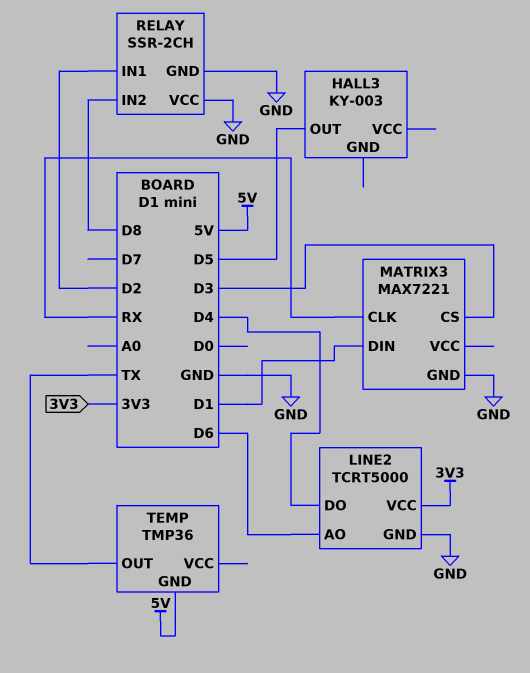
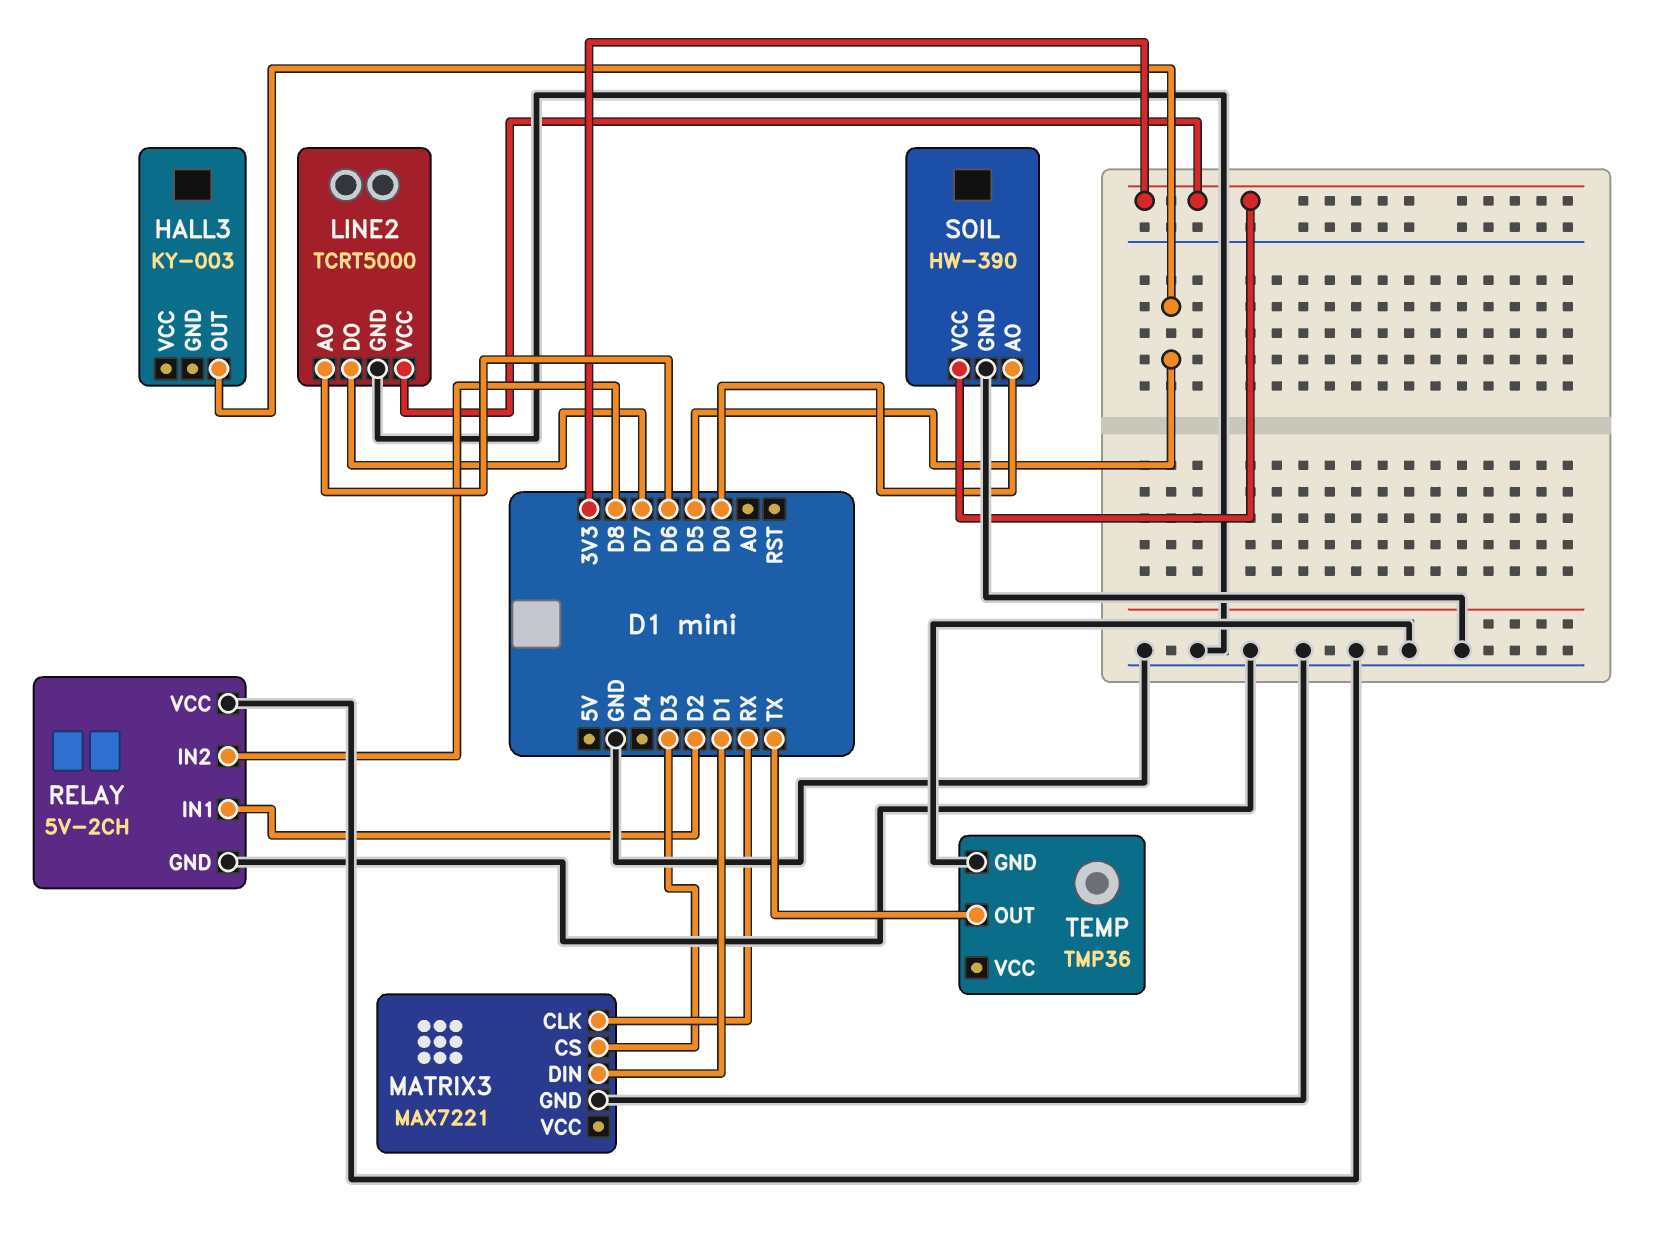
LINE2 pin DO: D4 -> D7
RELAY: SSR-2CH -> 5V-2CH
SOIL: none -> HW-390
SOIL pin AO: none -> D0
SOIL pin GND: none -> GND
SOIL pin VCC: none -> 3V3
TEMP pin GND: 5V -> GND

